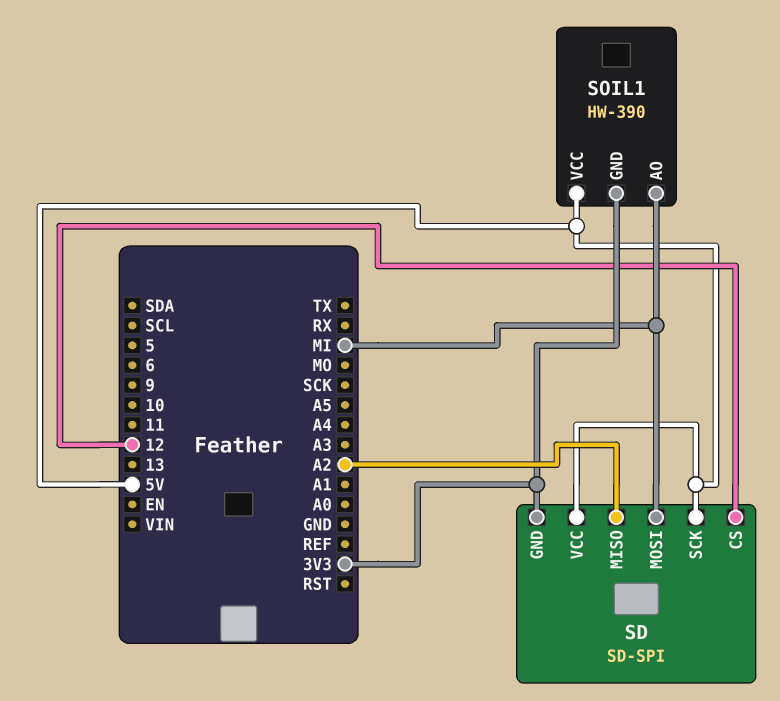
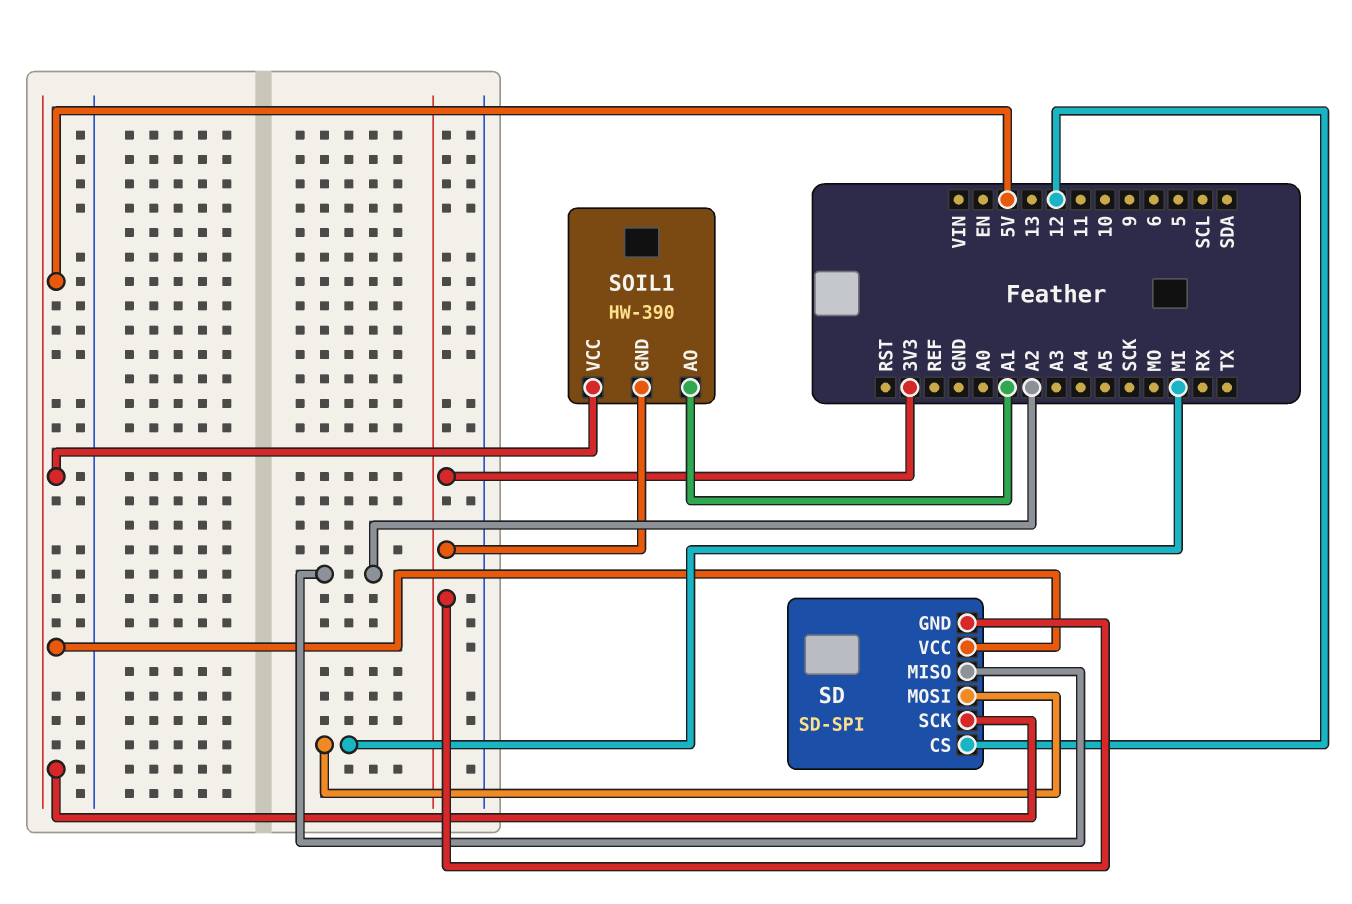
SOIL1 pin AO: MI -> A1

